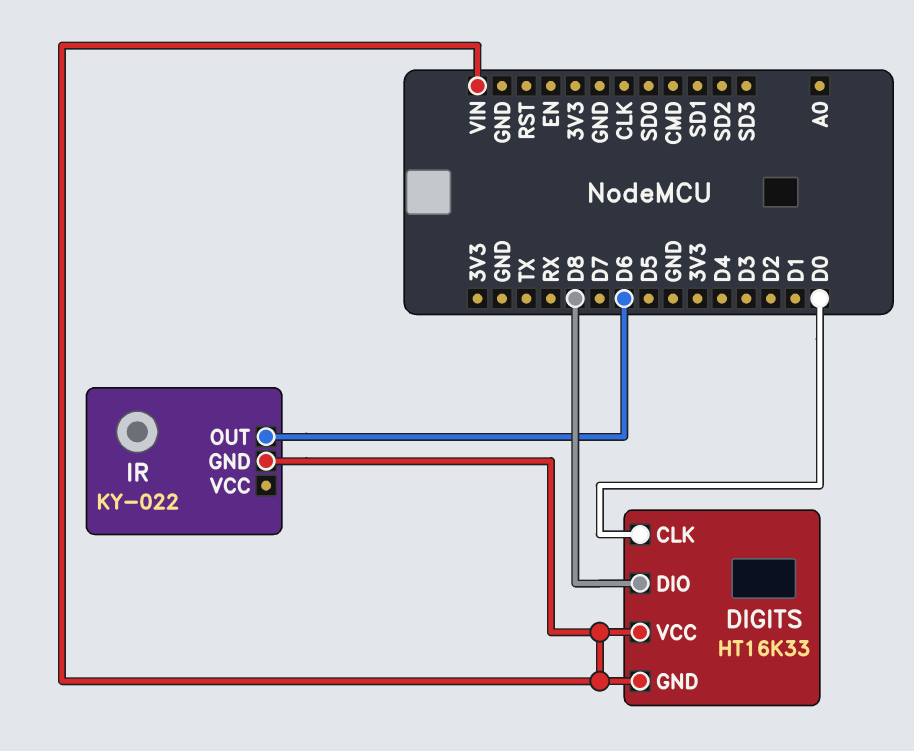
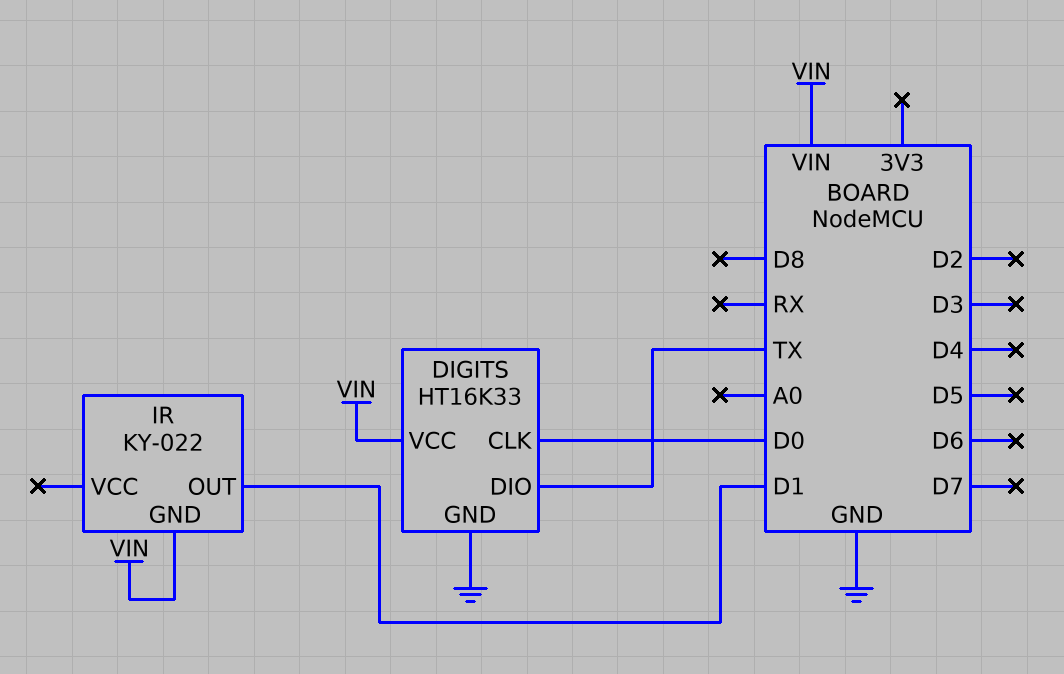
DIGITS pin DIO: D8 -> TX
DIGITS pin GND: VIN -> GND
IR pin OUT: D6 -> D1

